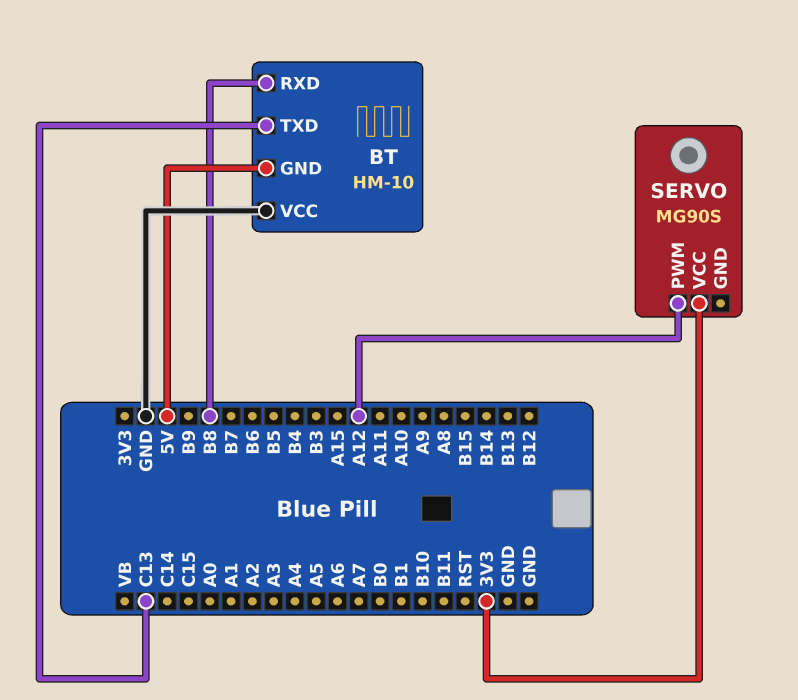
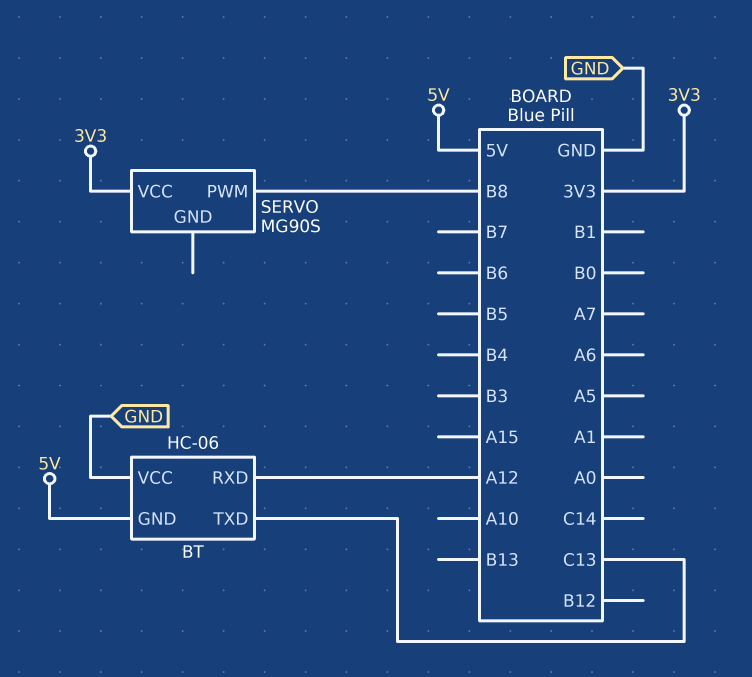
BT: HM-10 -> HC-06
BT pin RXD: B8 -> A12
SERVO pin PWM: A12 -> B8

